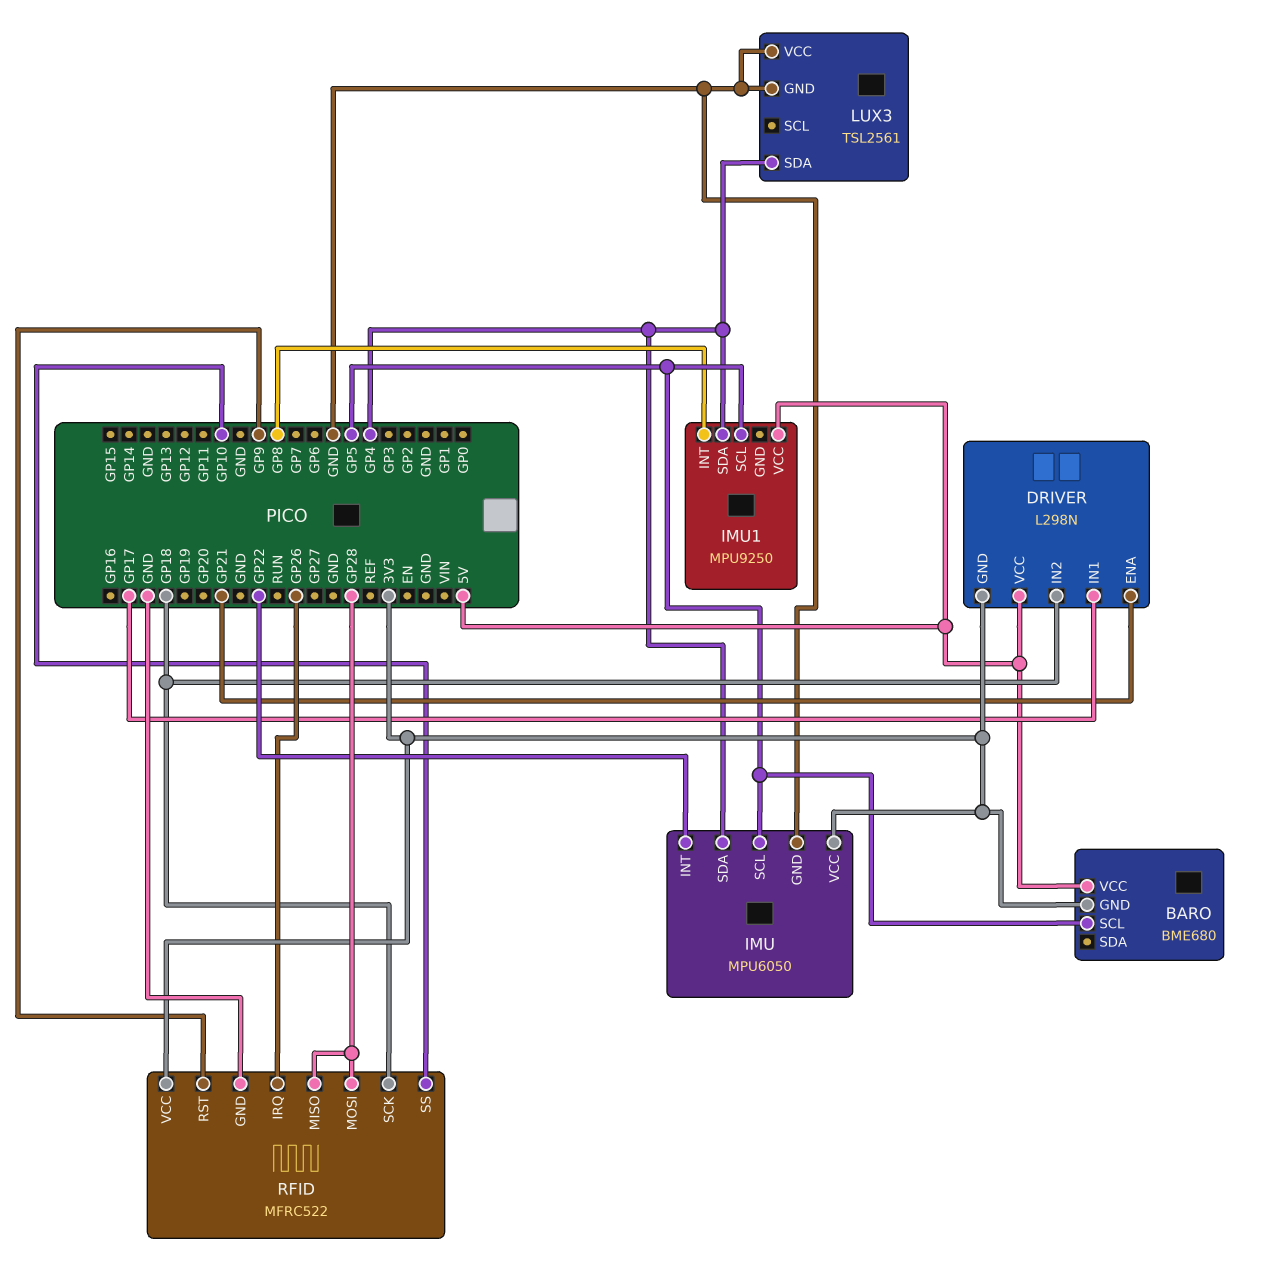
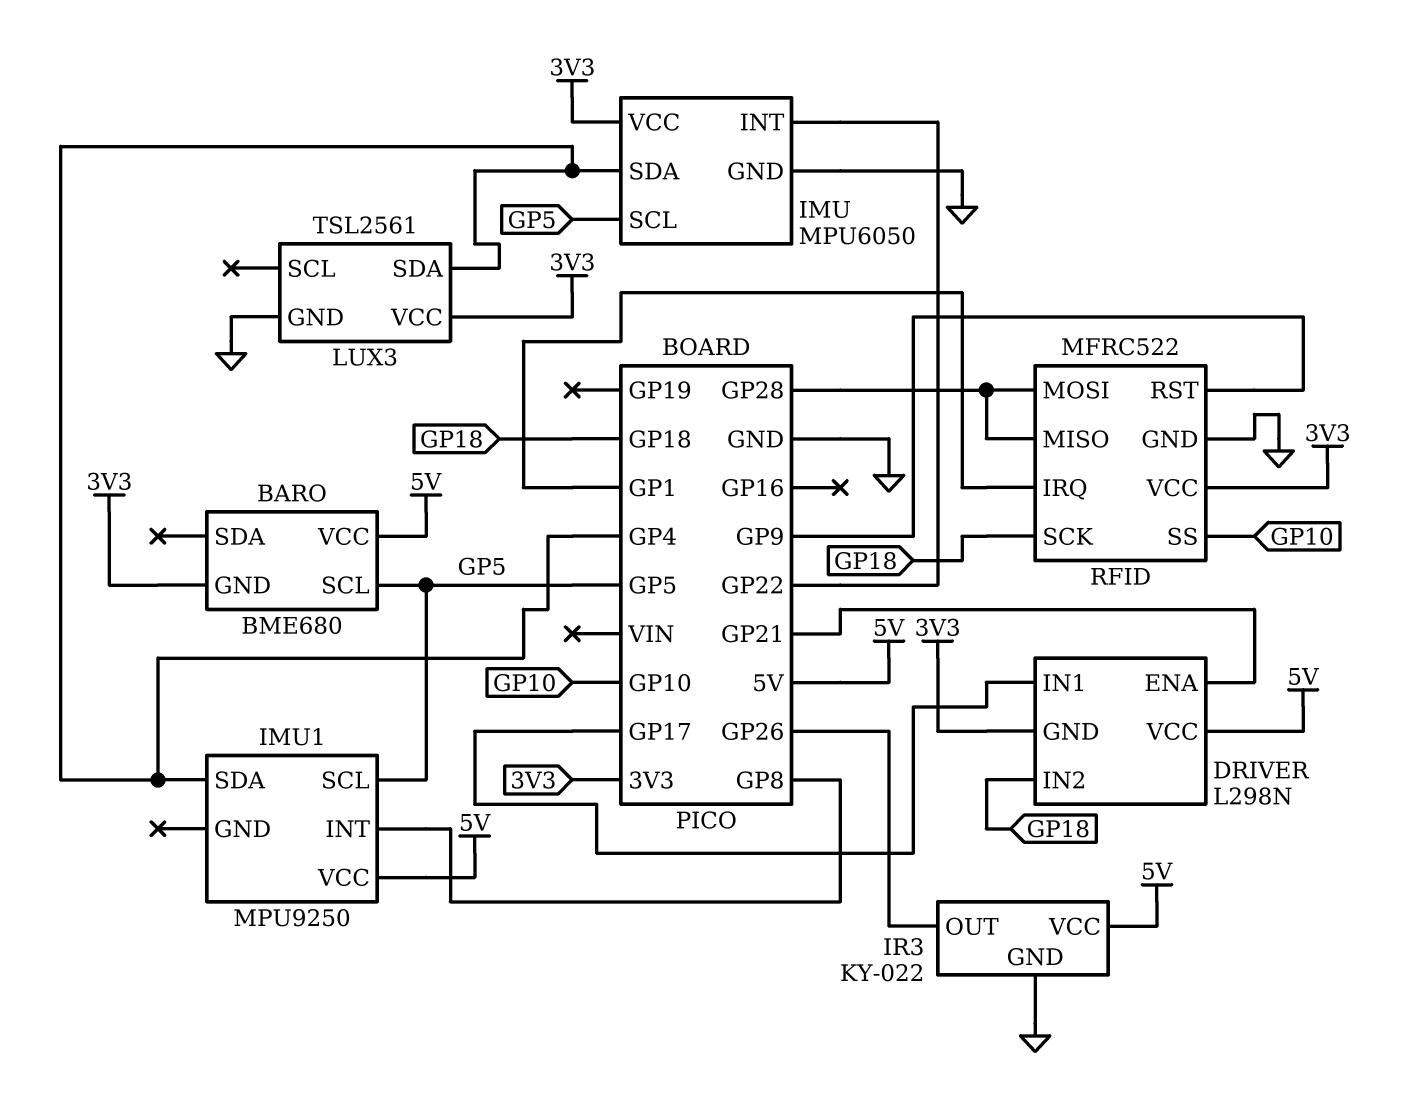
IR3: none -> KY-022
IR3 pin GND: none -> GND
IR3 pin OUT: none -> GP26
IR3 pin VCC: none -> 5V
LUX3 pin VCC: GND -> 3V3
RFID pin IRQ: GP26 -> GP1

